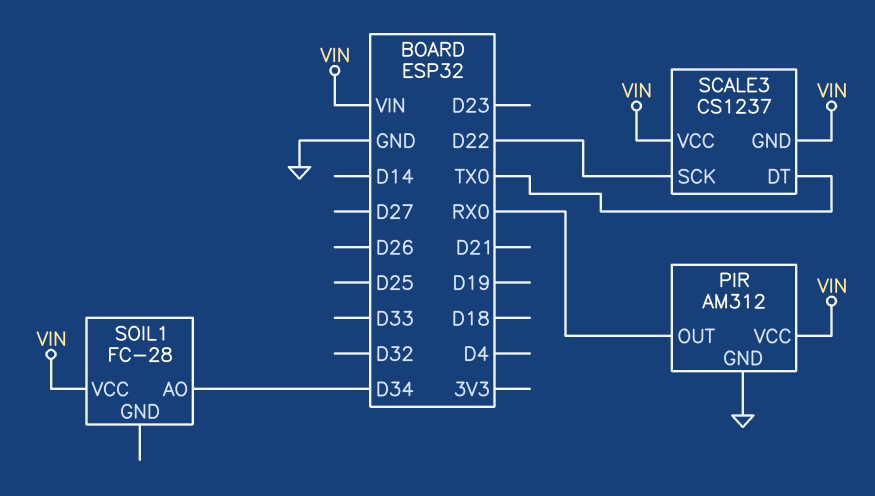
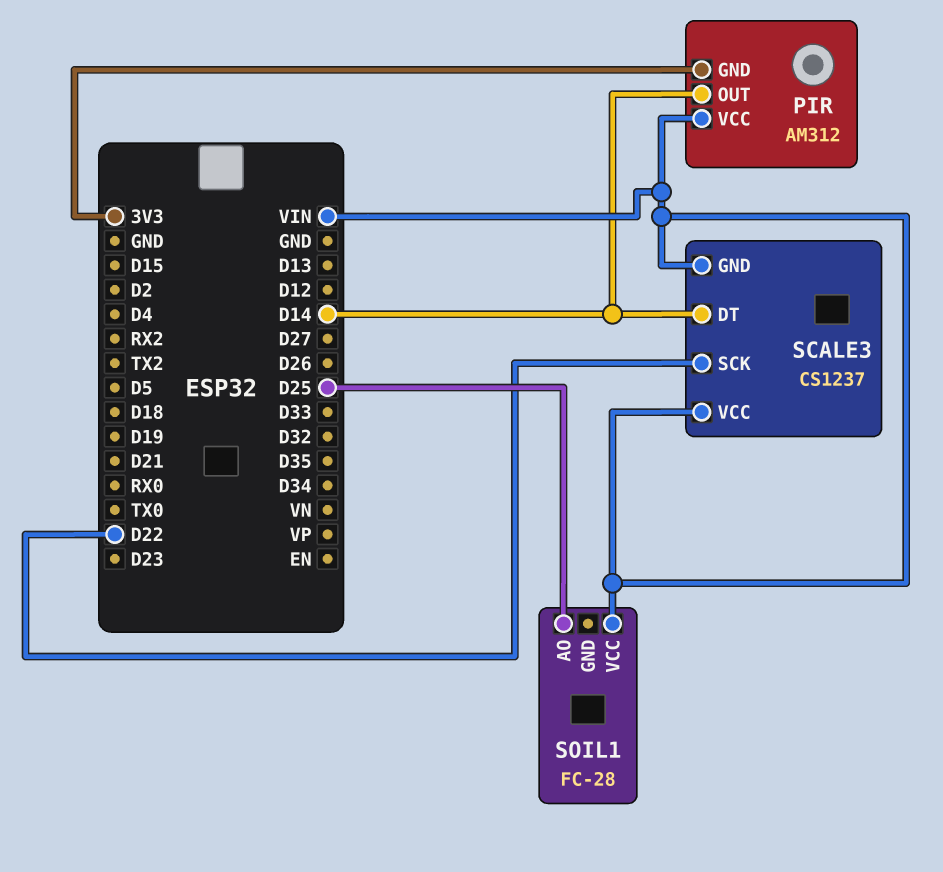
PIR pin GND: GND -> 3V3
PIR pin OUT: RX0 -> D14
SCALE3 pin DT: TX0 -> D14
SOIL1 pin AO: D34 -> D25

